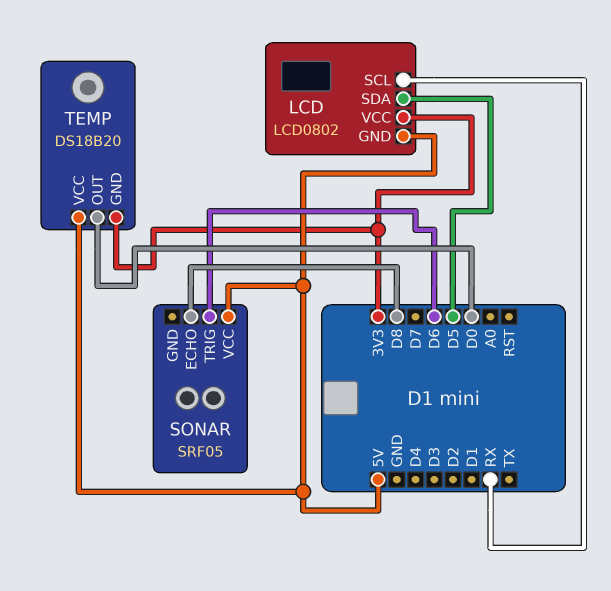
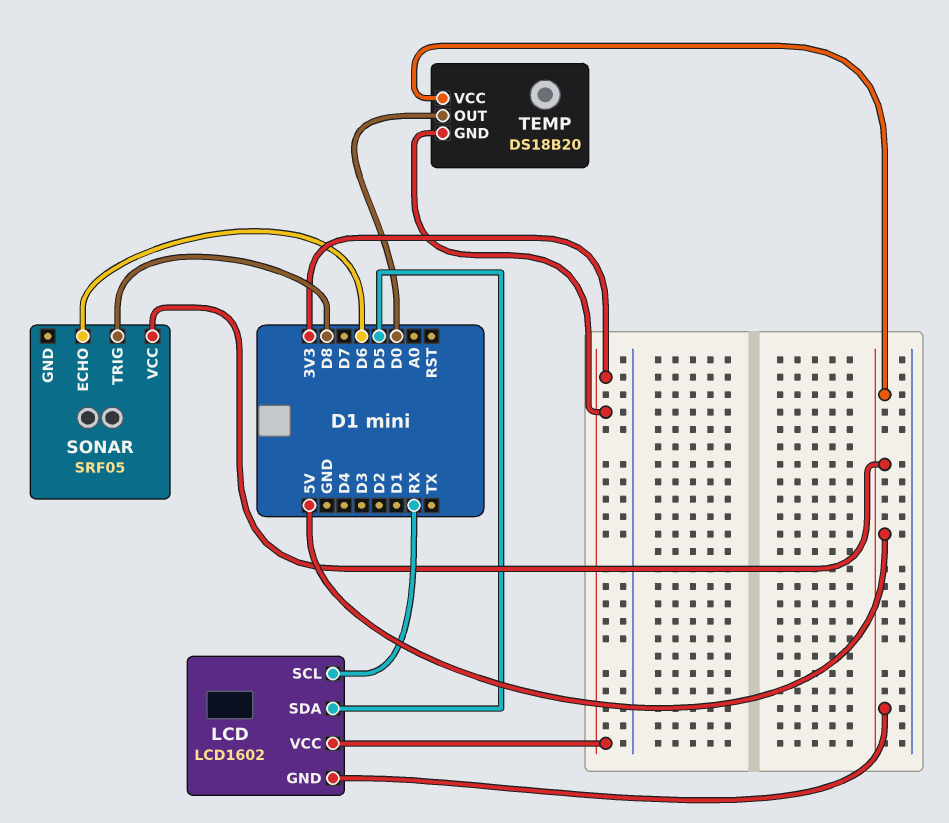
LCD: LCD0802 -> LCD1602
SONAR pin ECHO: D8 -> D6
SONAR pin TRIG: D6 -> D8

